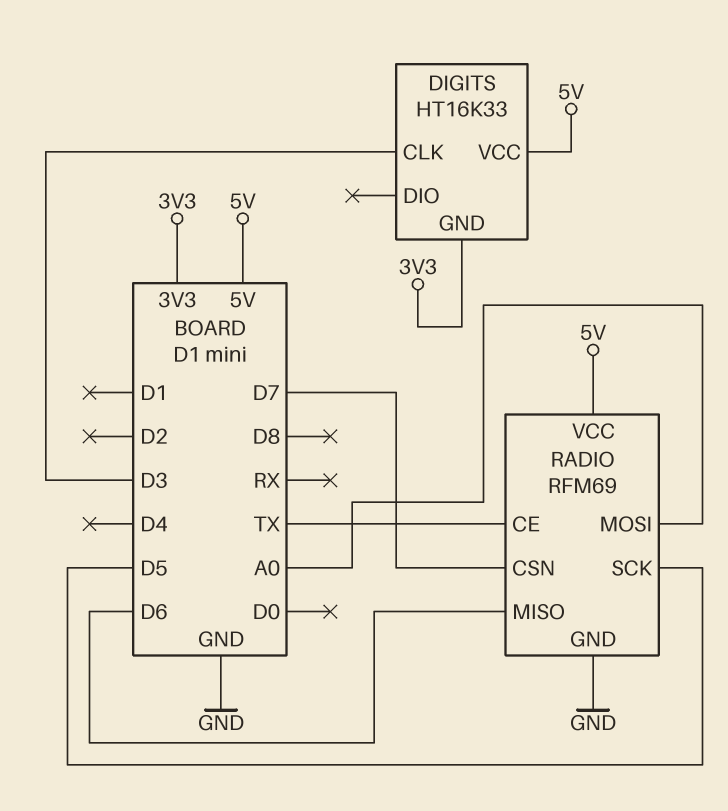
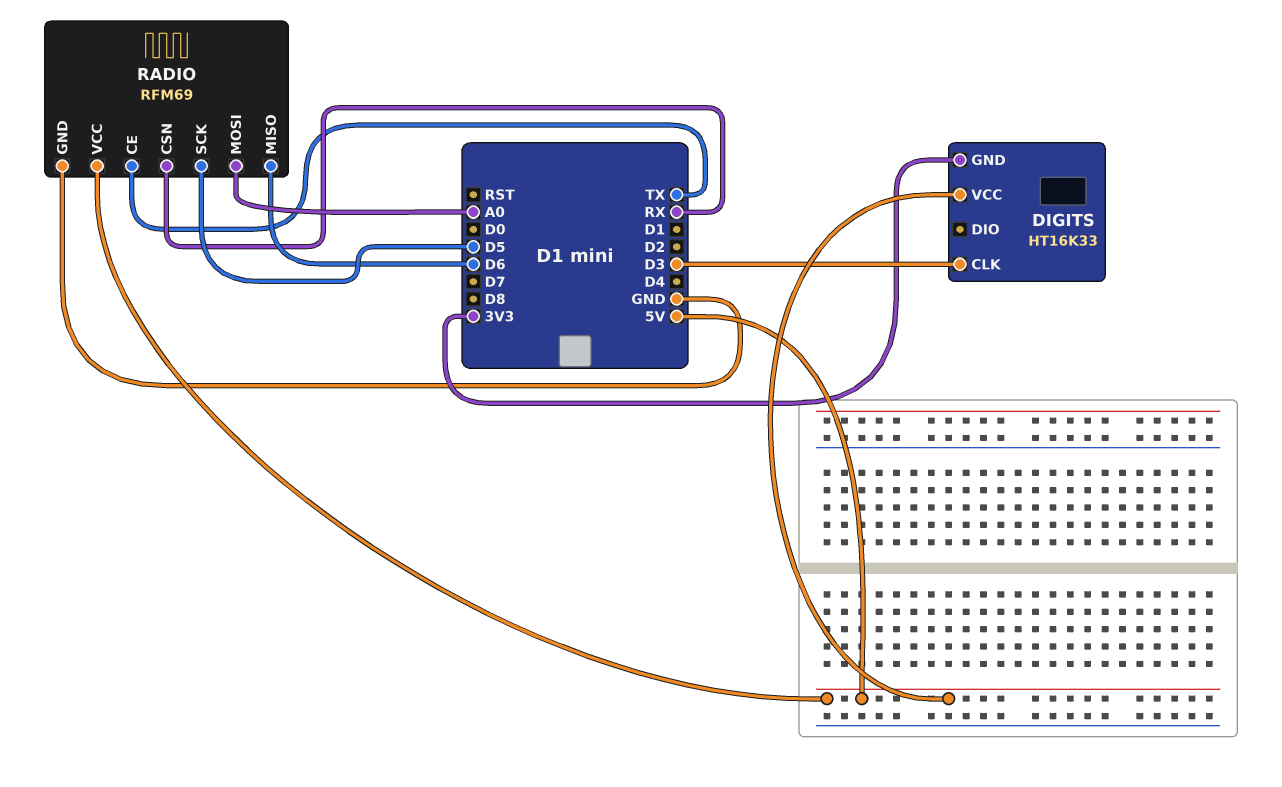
RADIO pin CSN: D7 -> RX

